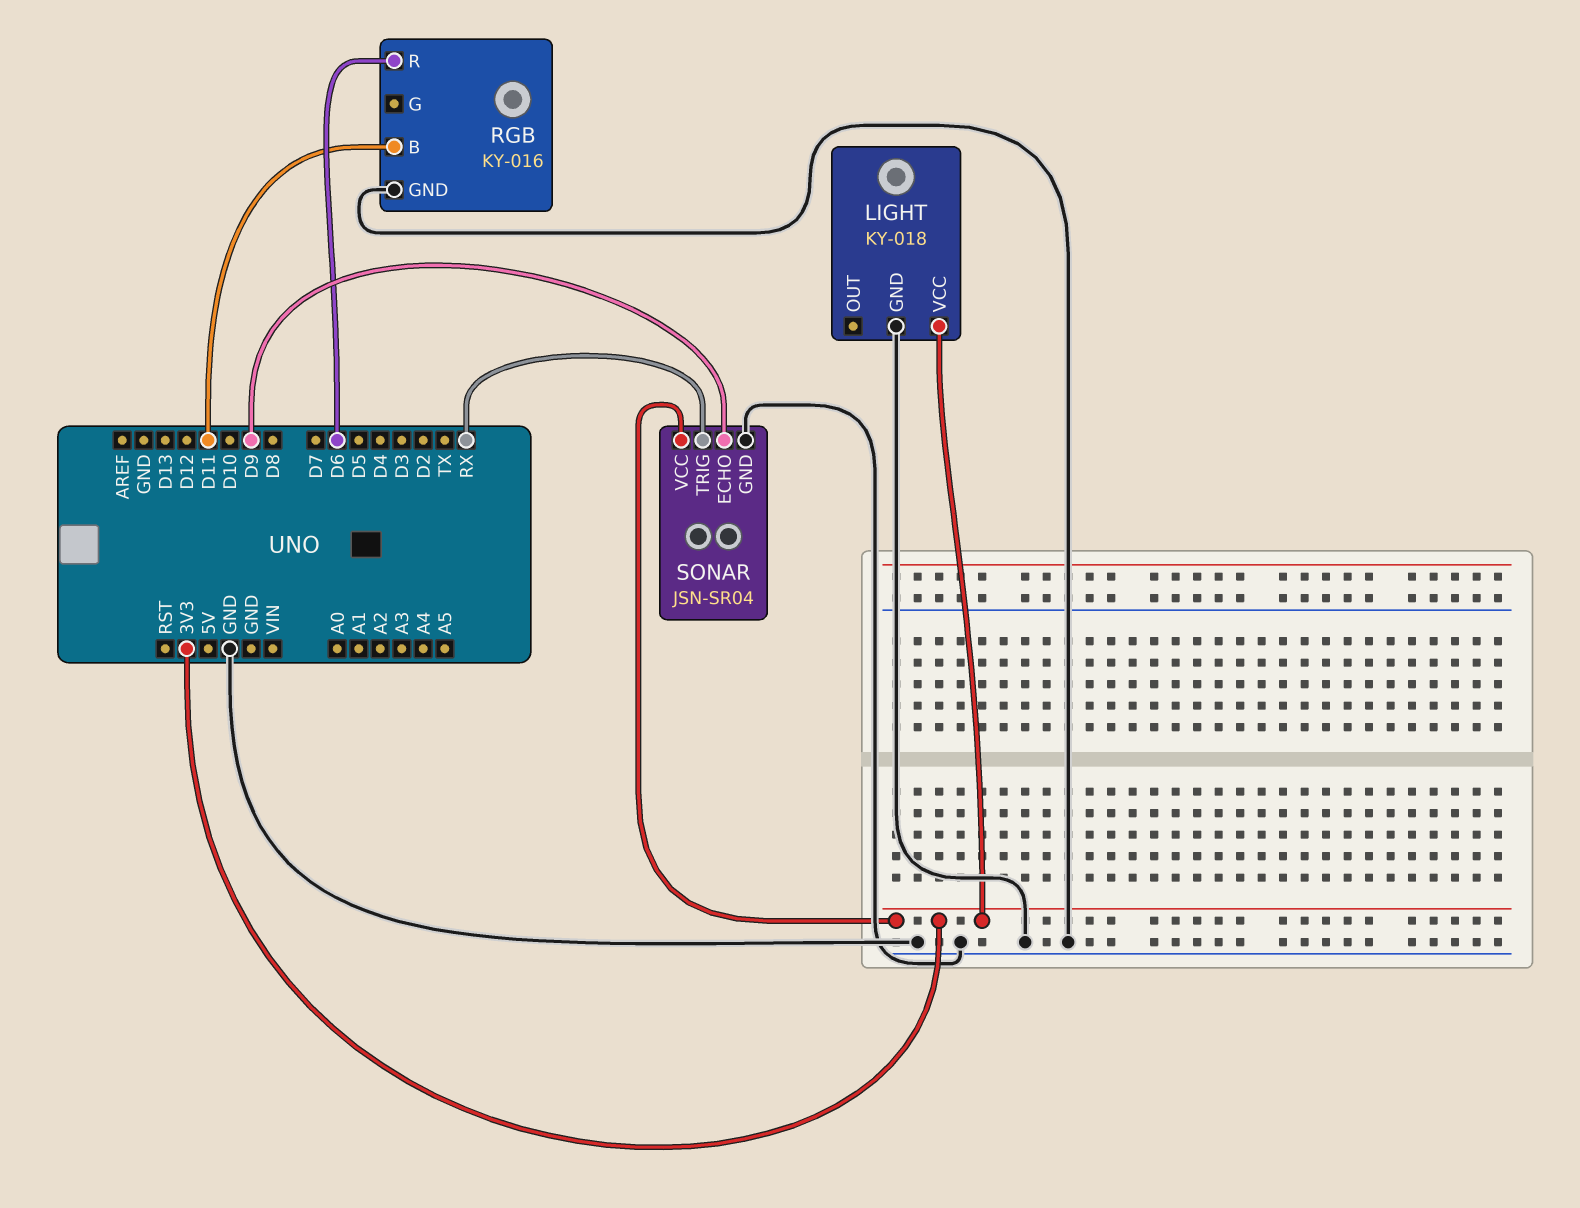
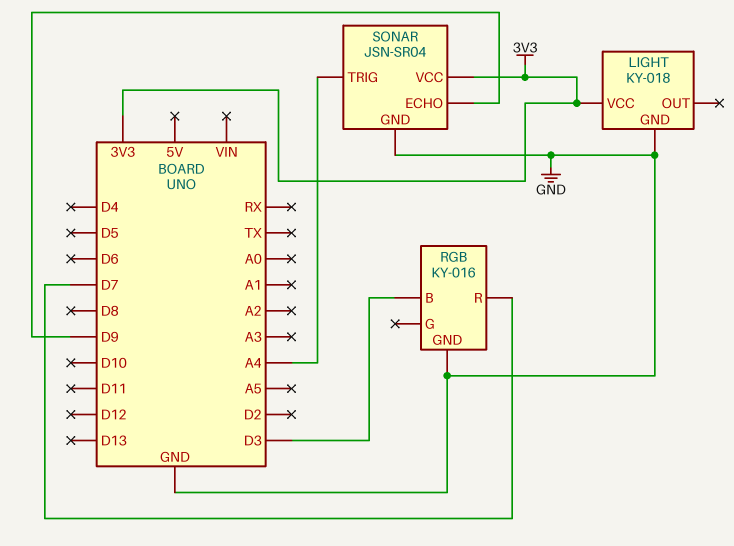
RGB pin B: D11 -> D3
RGB pin R: D6 -> D7
SONAR pin TRIG: RX -> A4

